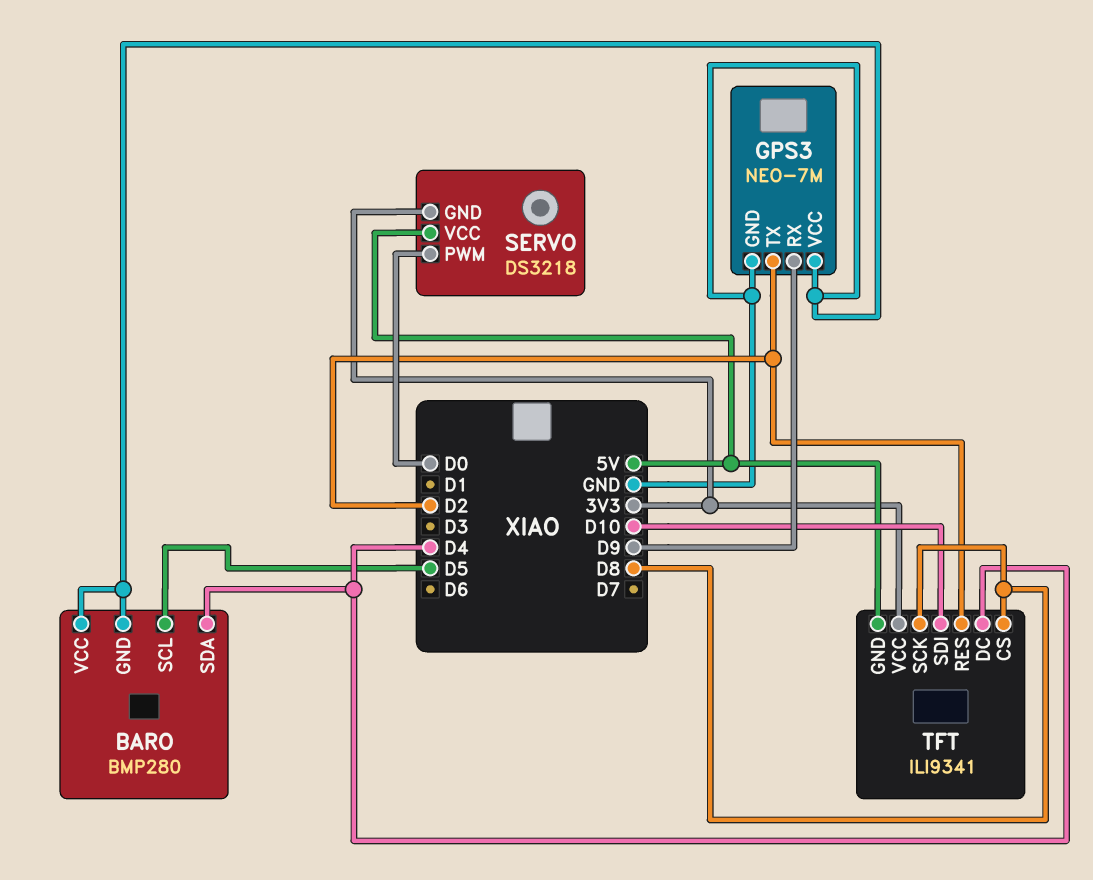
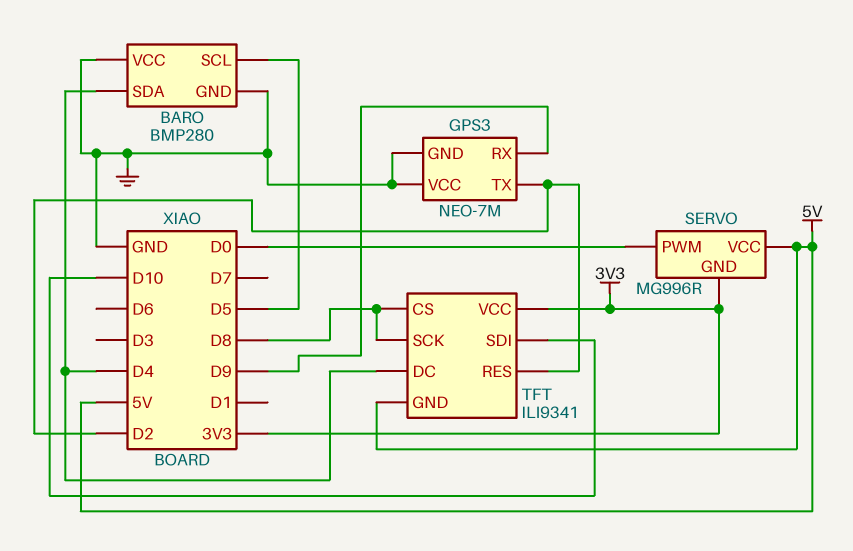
SERVO: DS3218 -> MG996R

